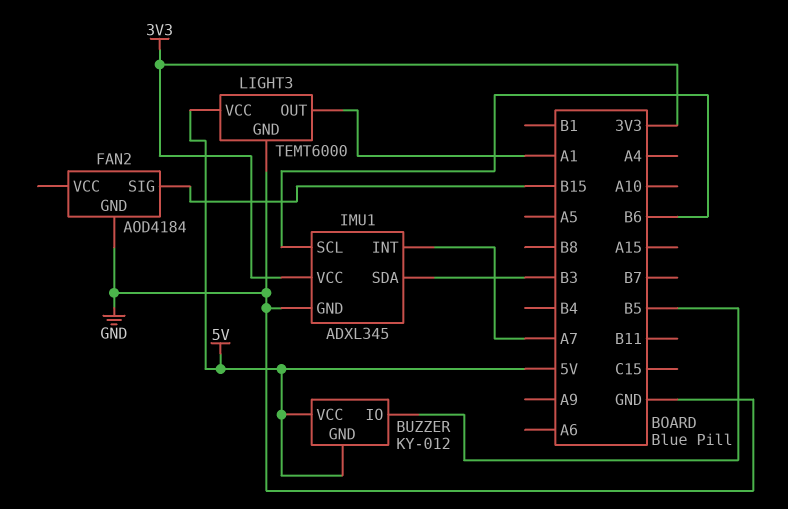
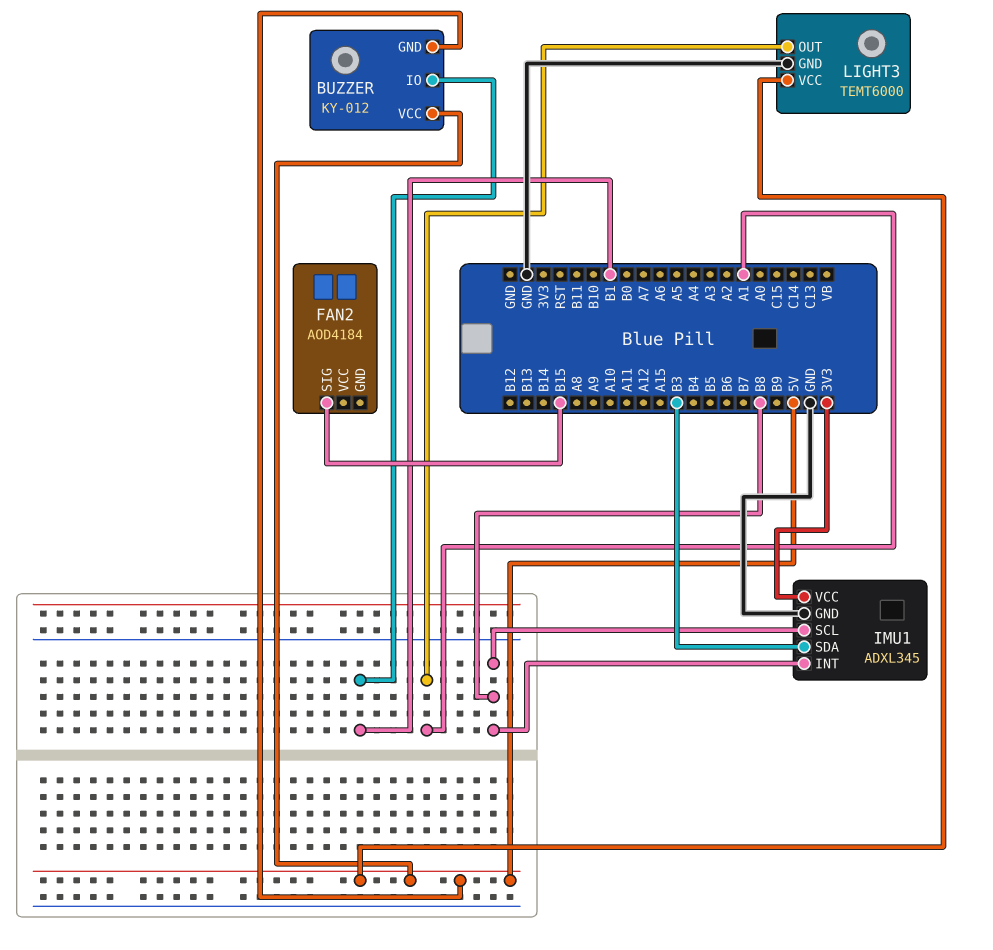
BUZZER pin IO: B5 -> B1
FAN2 pin GND: GND -> none
IMU1 pin INT: A7 -> B8
IMU1 pin SCL: B6 -> B8

